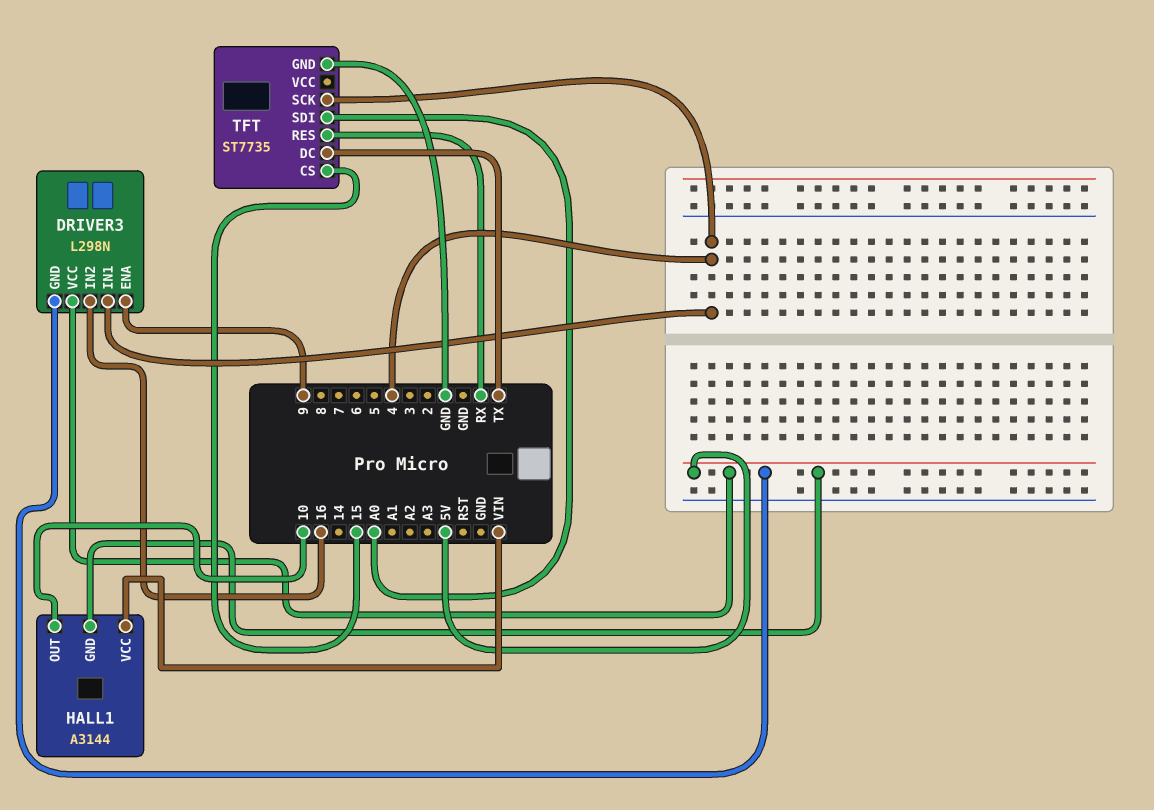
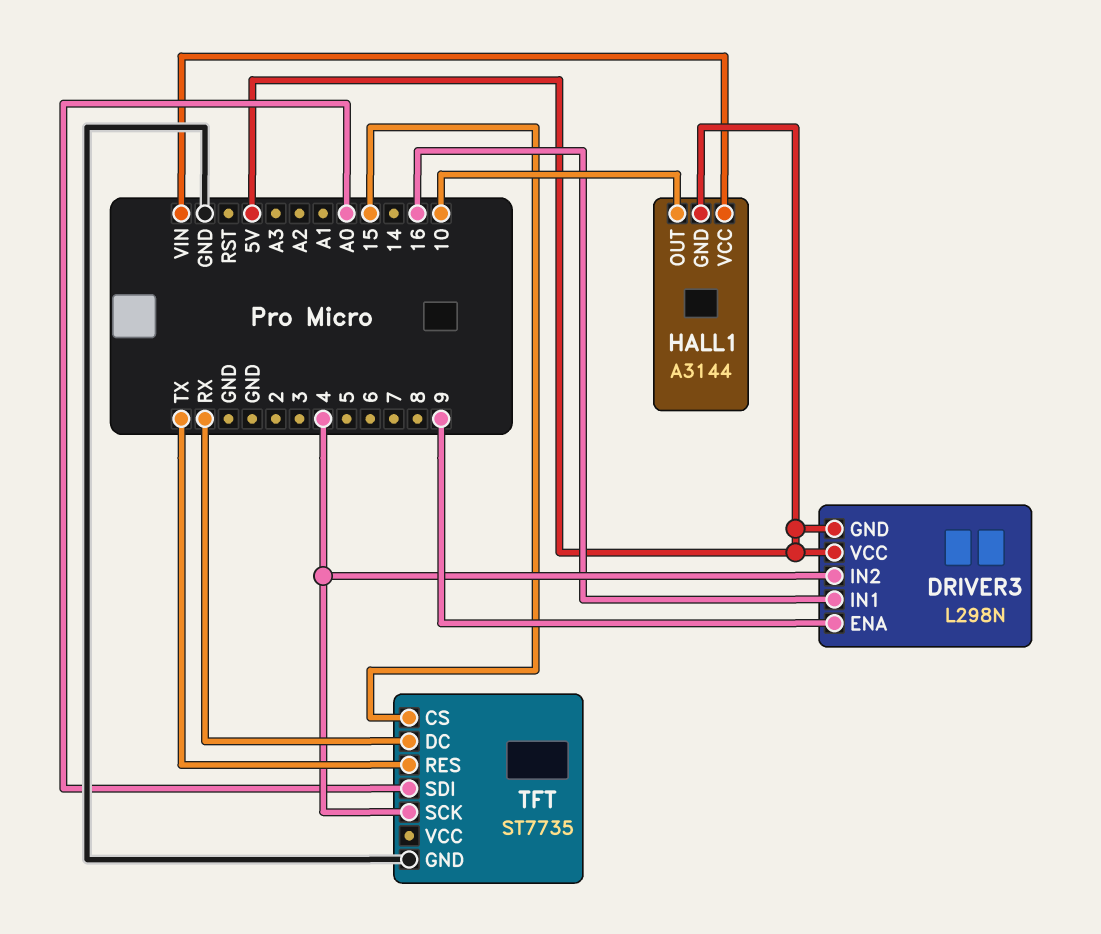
DRIVER3 pin IN1: 4 -> 16
DRIVER3 pin IN2: 16 -> 4
TFT pin DC: TX -> RX
TFT pin RES: RX -> TX

